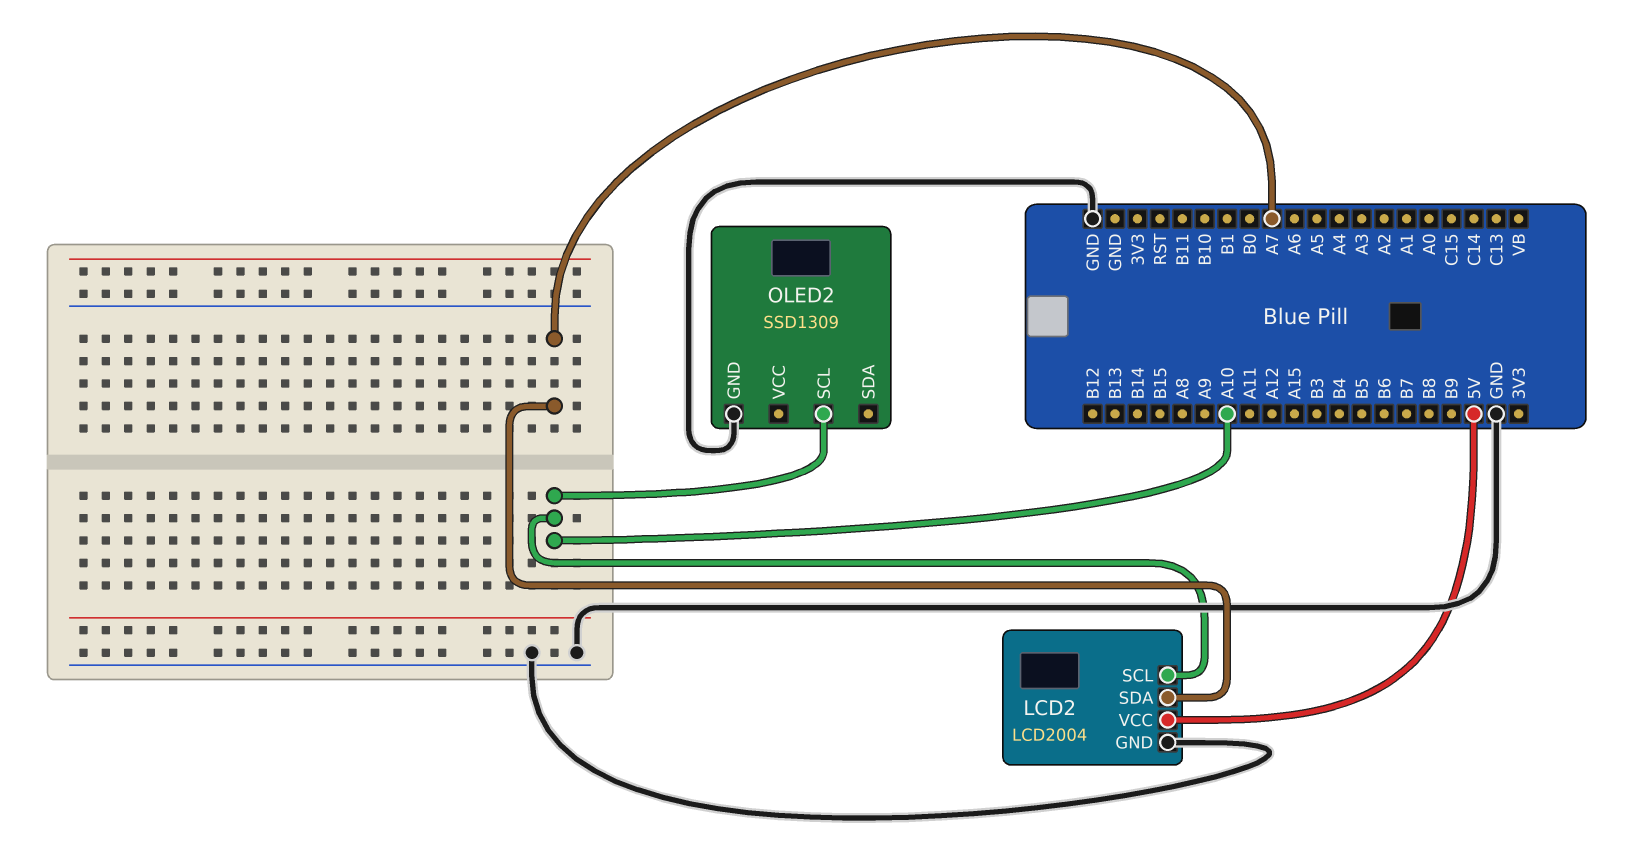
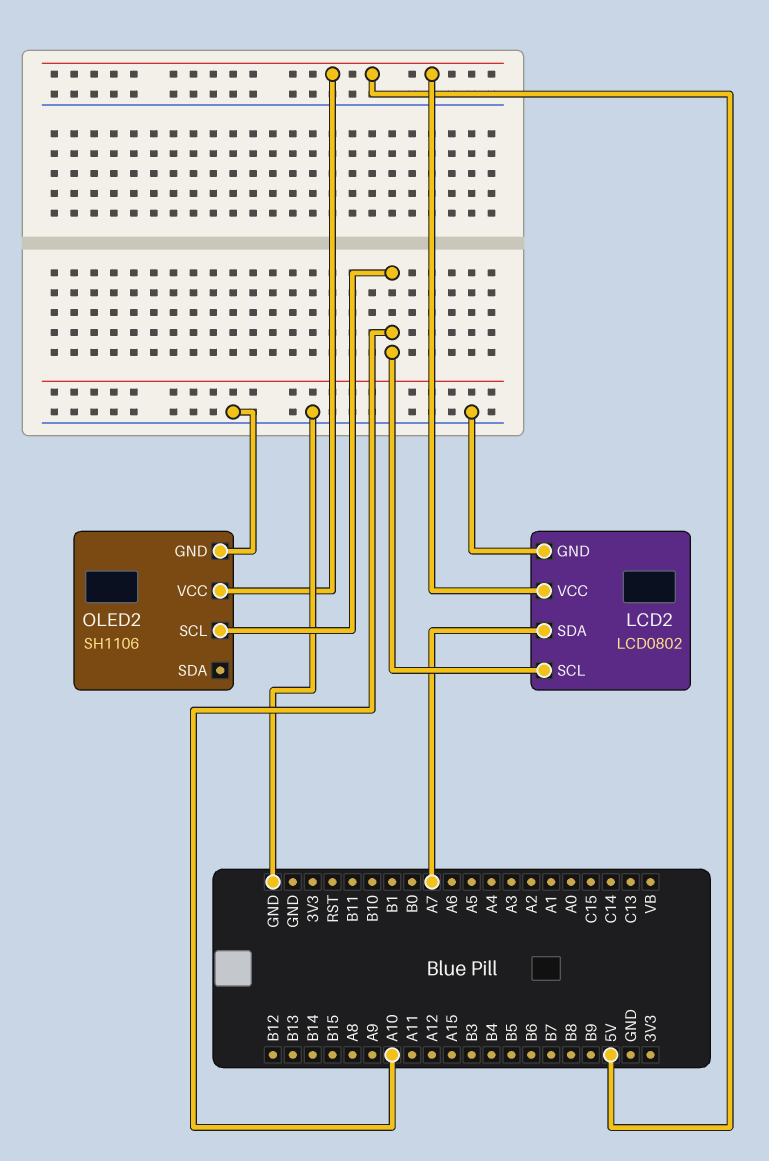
LCD2: LCD2004 -> LCD0802
OLED2: SSD1309 -> SH1106
OLED2 pin VCC: none -> 5V

